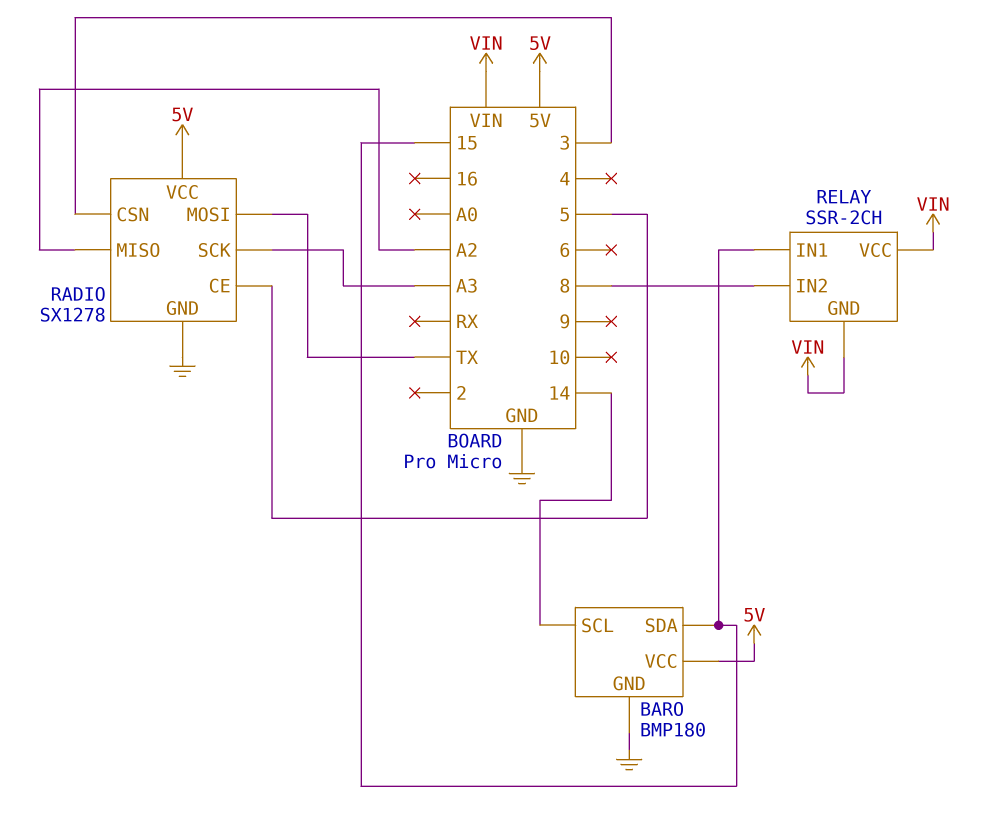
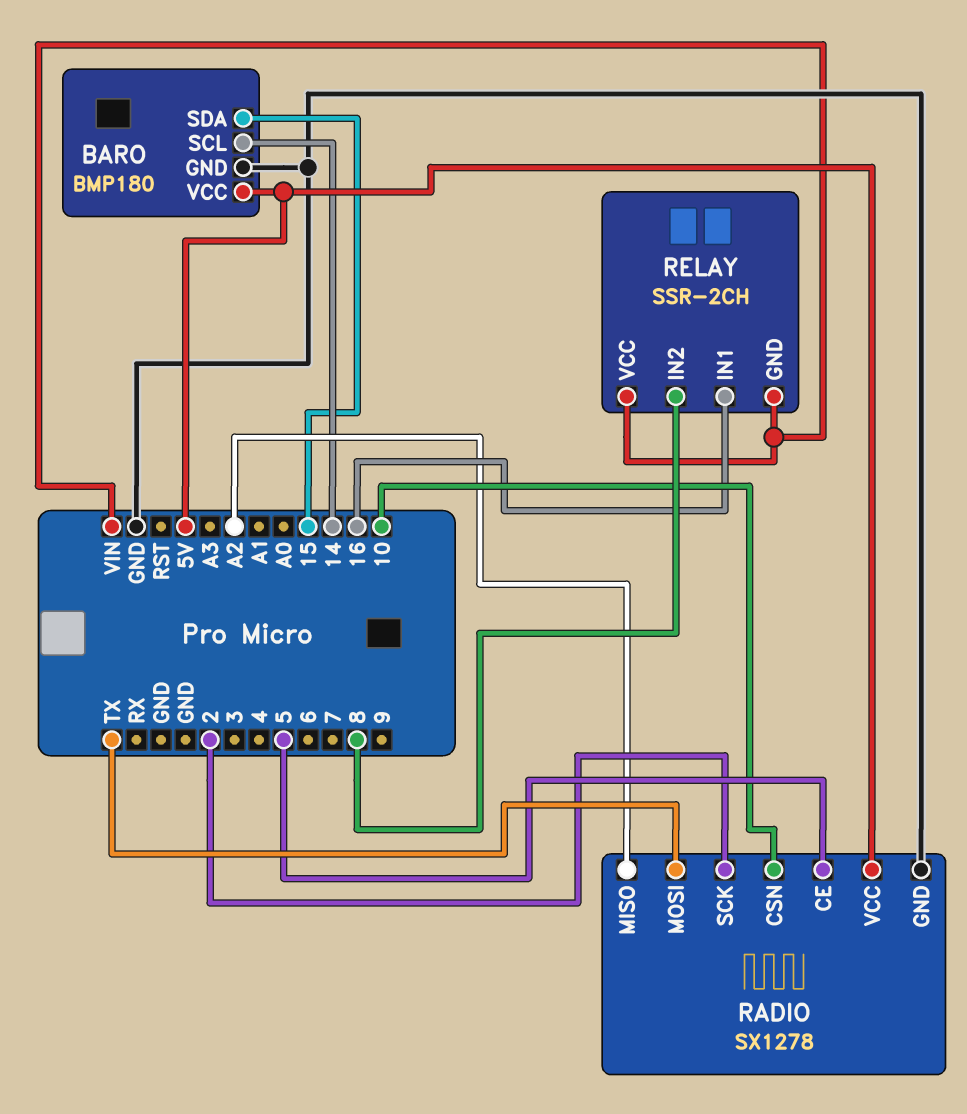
RADIO pin CSN: 3 -> 10
RADIO pin SCK: A3 -> 2
RELAY pin IN1: 15 -> 16

